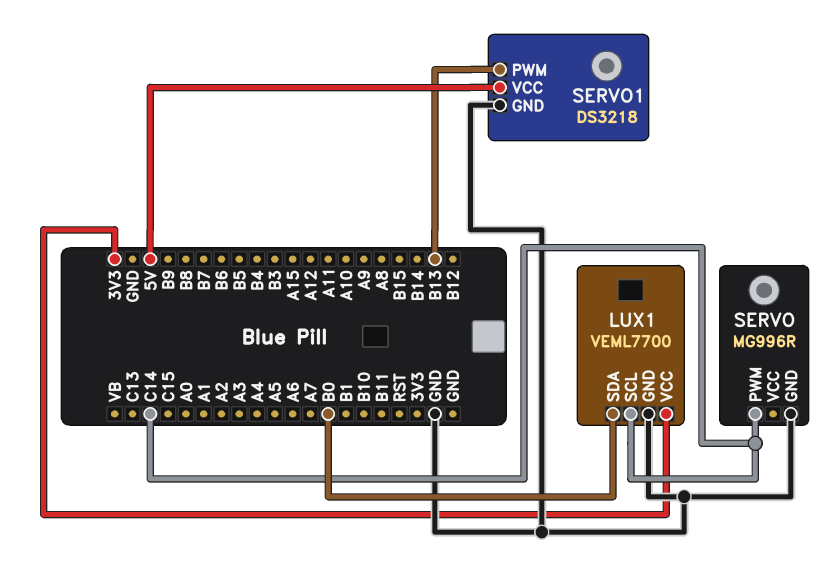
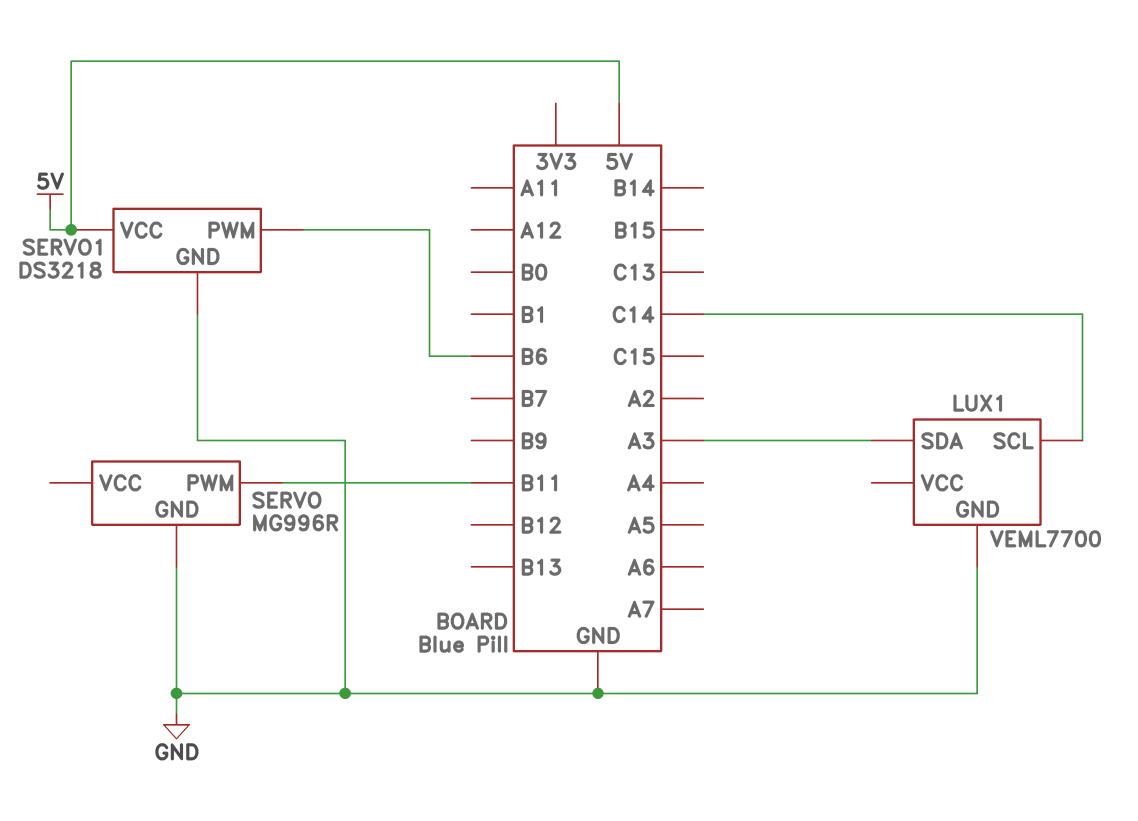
LUX1 pin SDA: B0 -> A3
LUX1 pin VCC: 3V3 -> none
SERVO pin PWM: C14 -> B11
SERVO1 pin PWM: B13 -> B6

